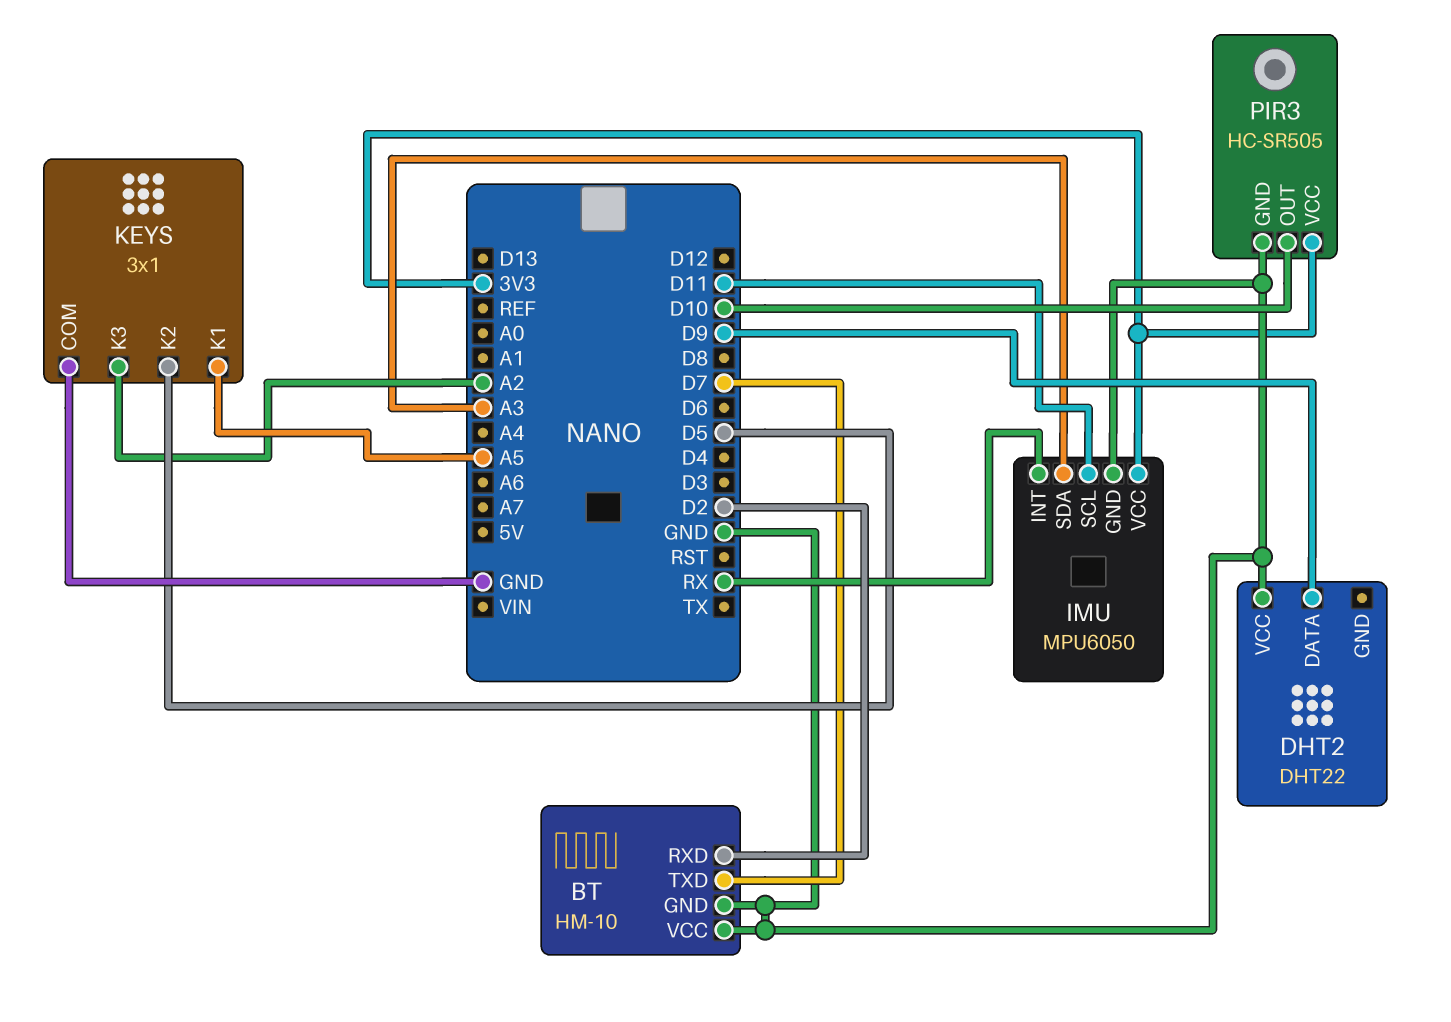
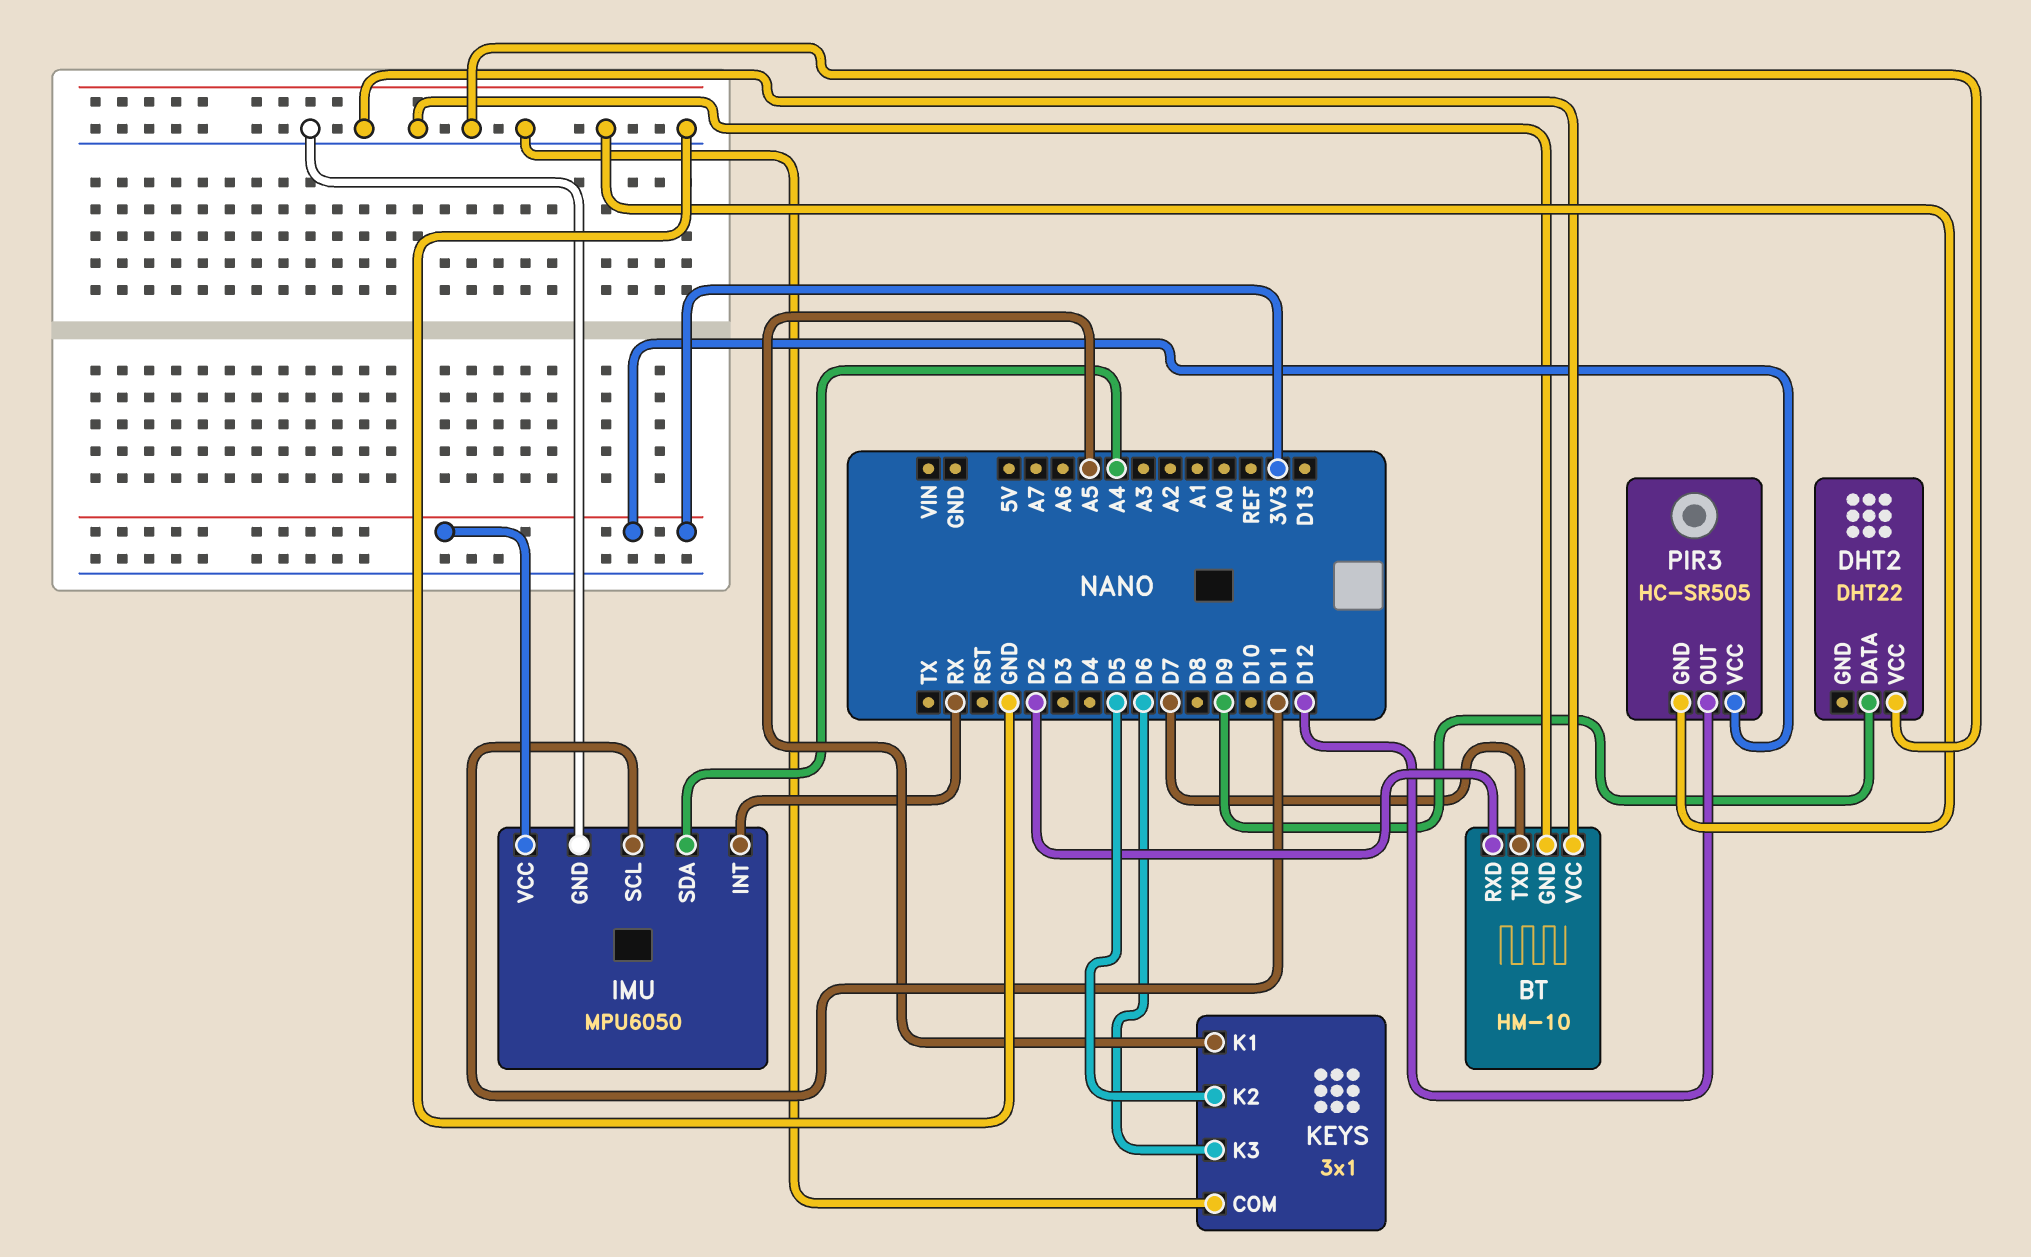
IMU pin SDA: A3 -> A4
KEYS pin K3: A2 -> D6
PIR3 pin OUT: D10 -> D12

